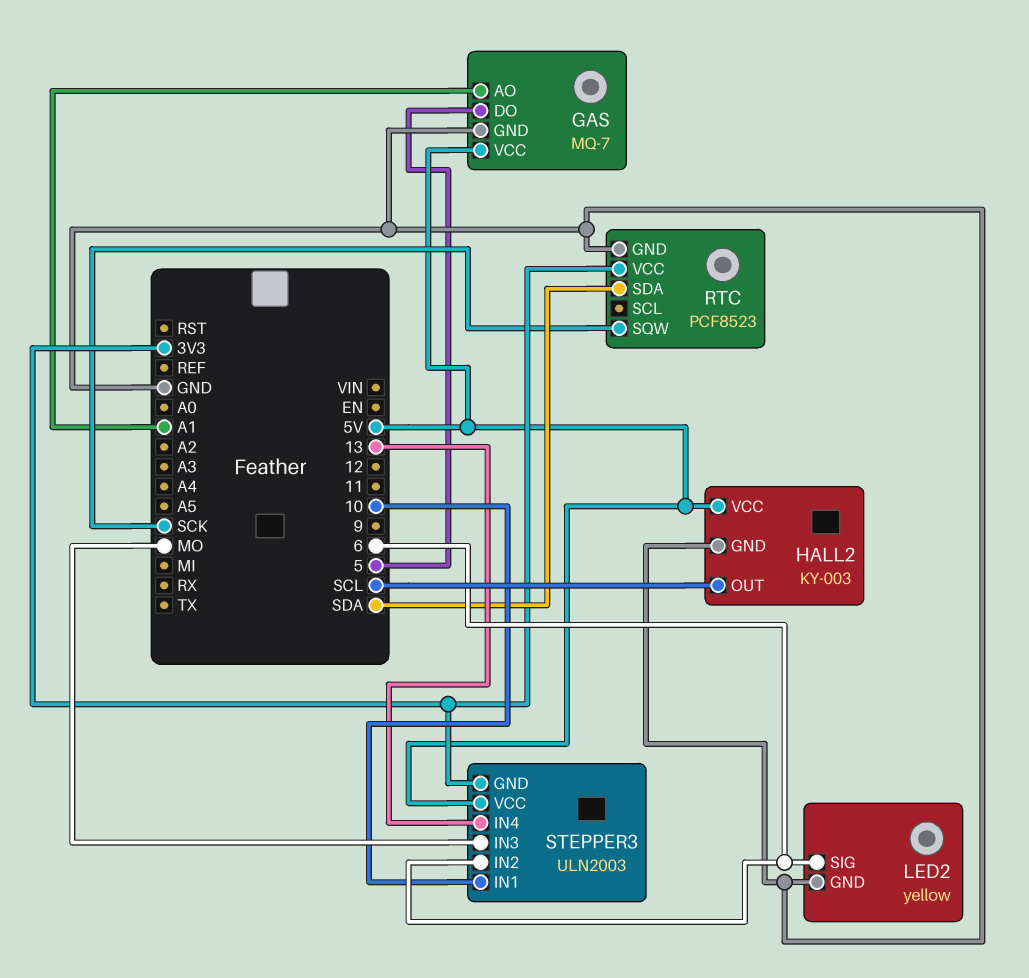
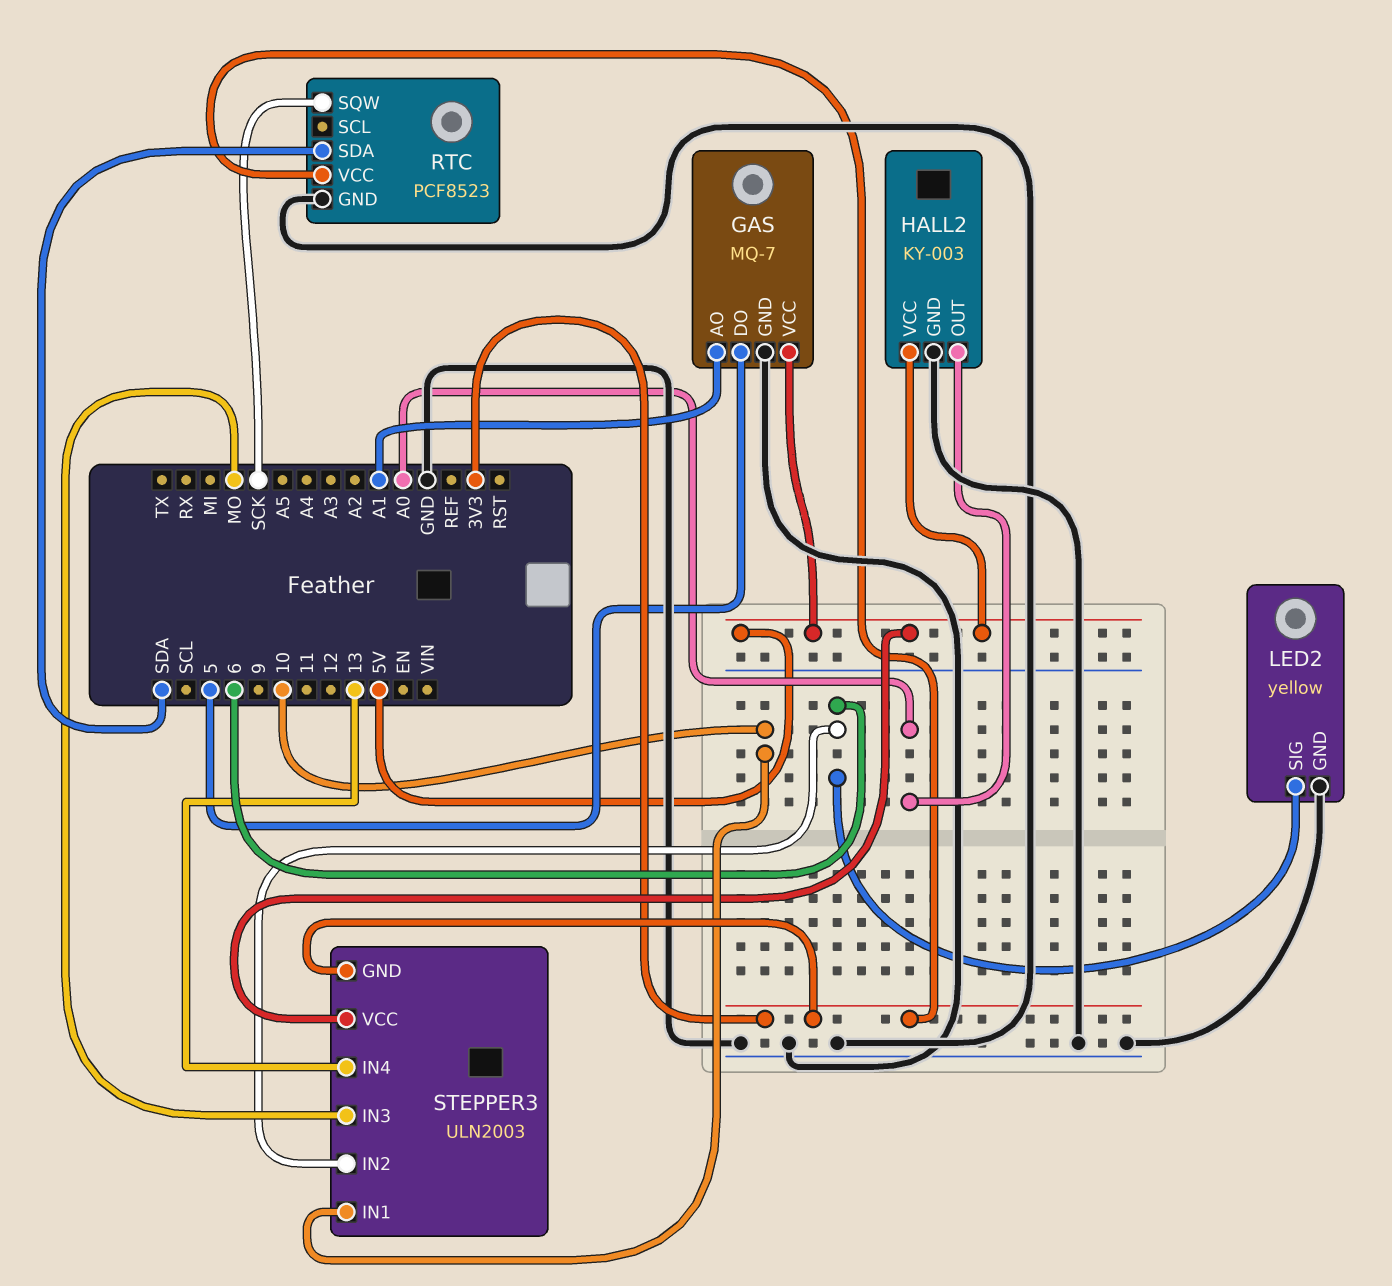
HALL2 pin OUT: SCL -> A0

